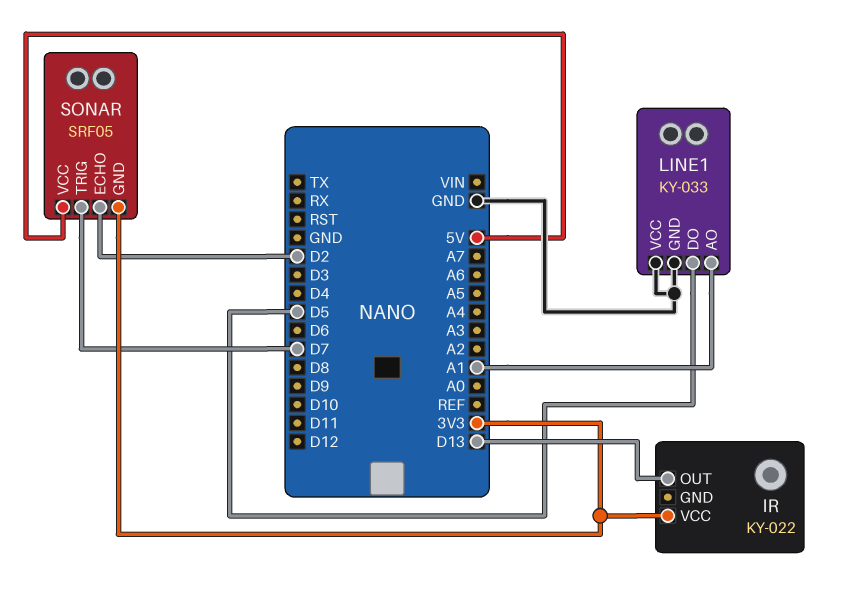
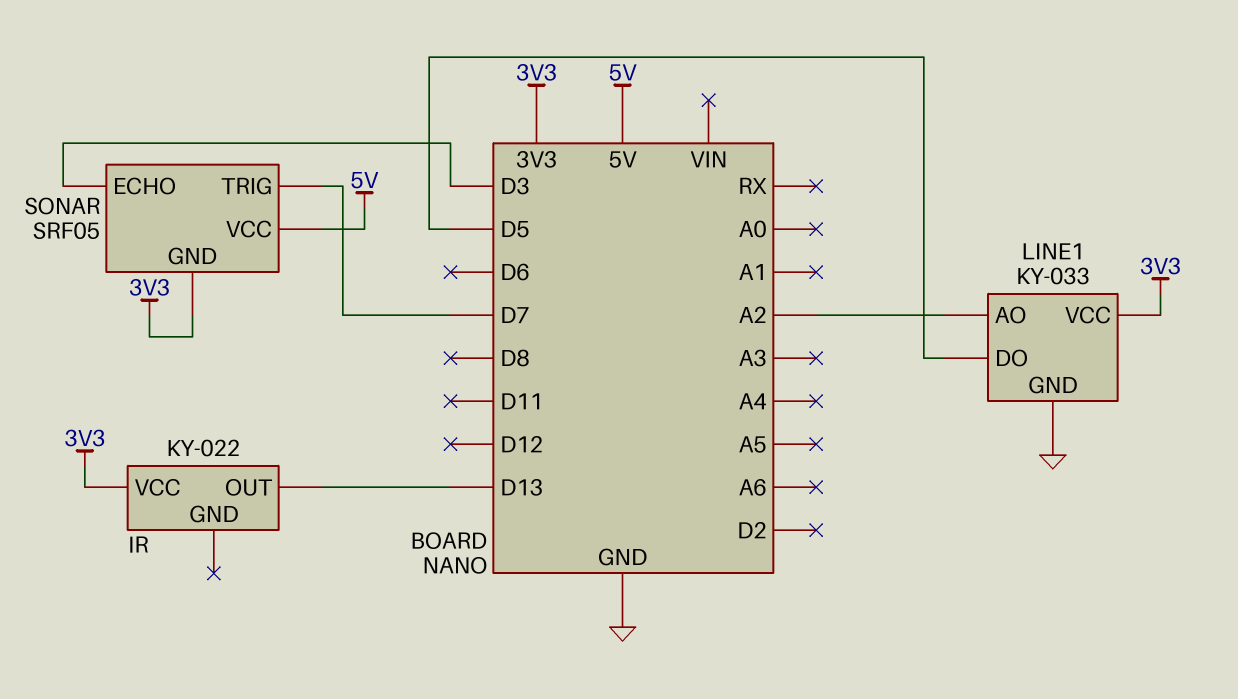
LINE1 pin AO: A1 -> A2
LINE1 pin VCC: GND -> 3V3
SONAR pin ECHO: D2 -> D3

